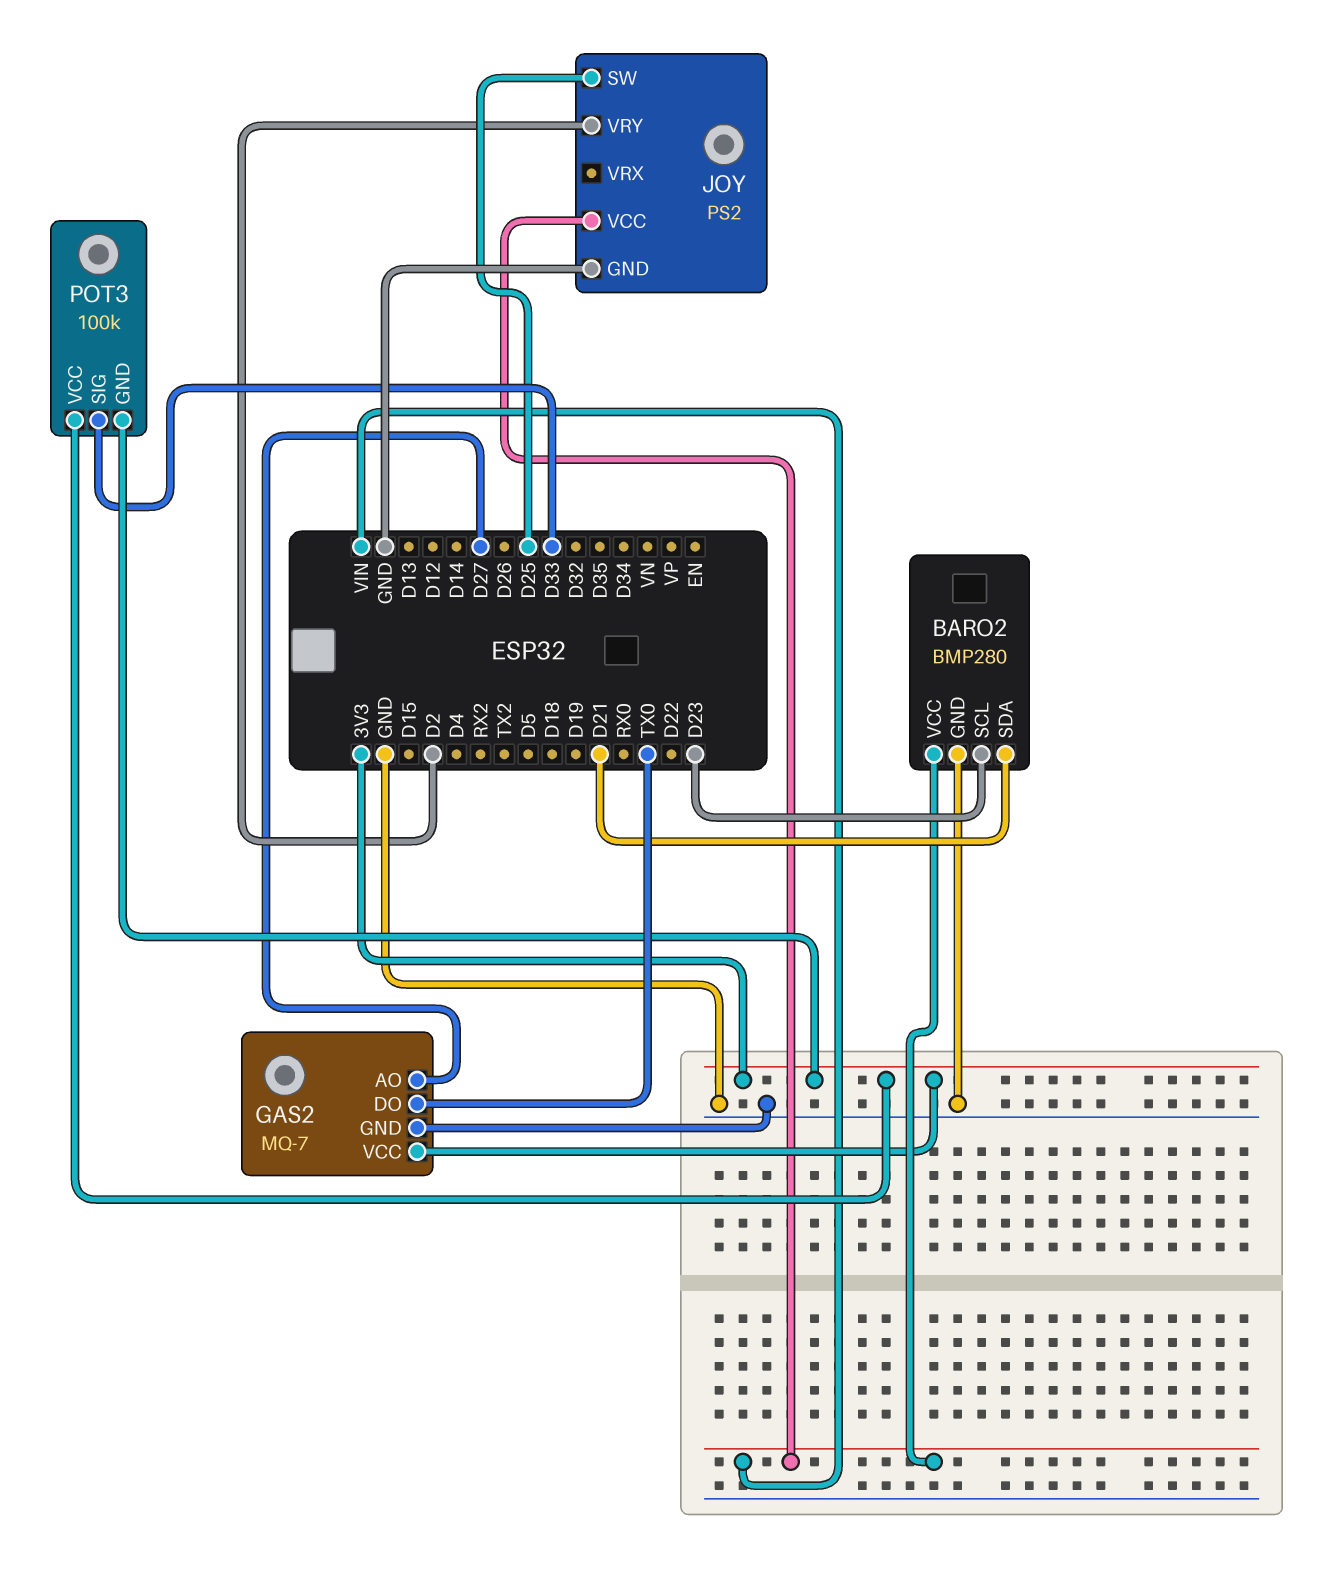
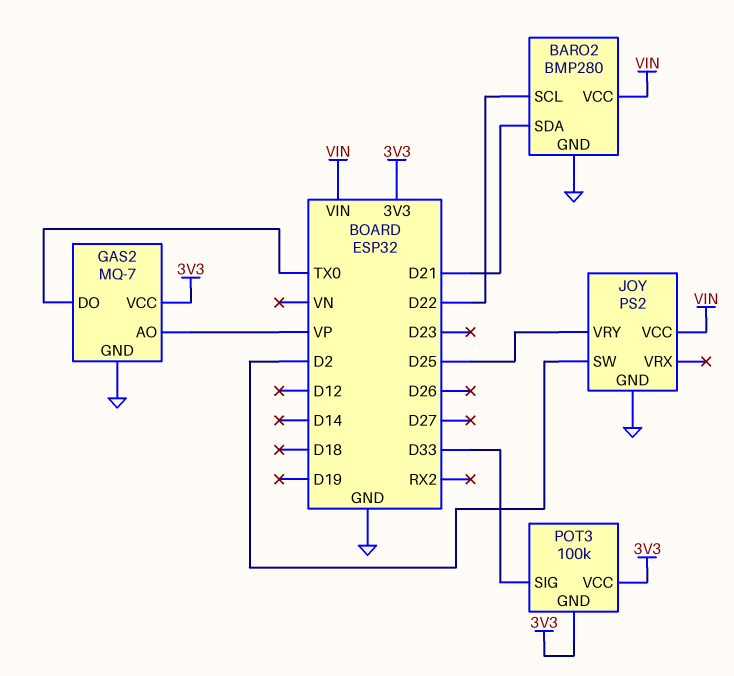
BARO2 pin SCL: D23 -> D22
GAS2 pin AO: D27 -> VP
JOY pin SW: D25 -> D2
JOY pin VRY: D2 -> D25

